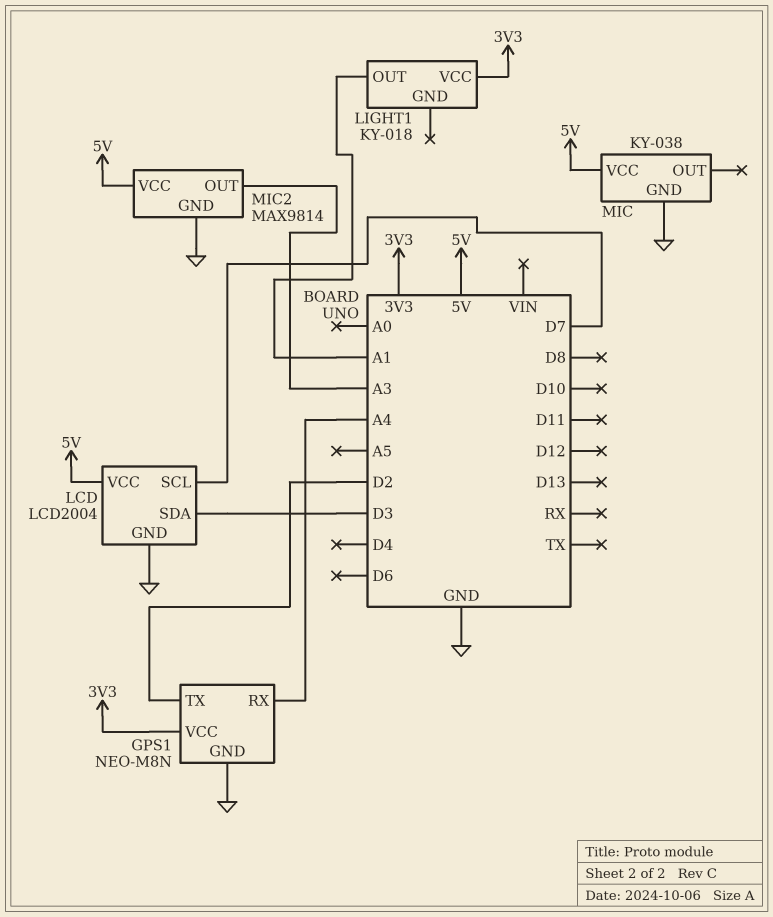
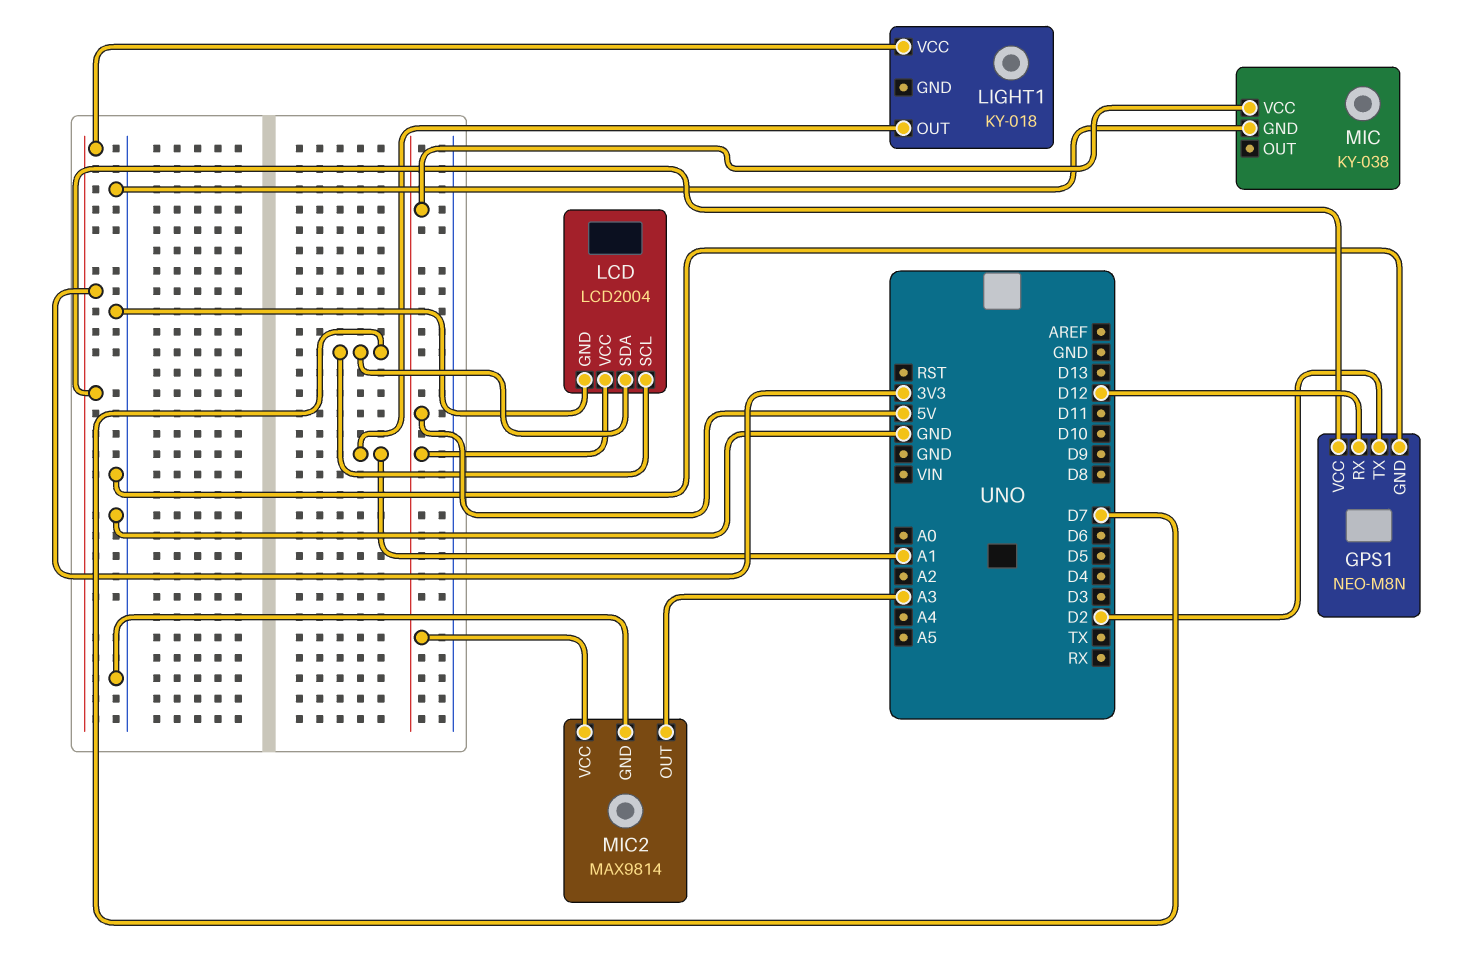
GPS1 pin RX: A4 -> D12
LCD pin SDA: D3 -> D7

